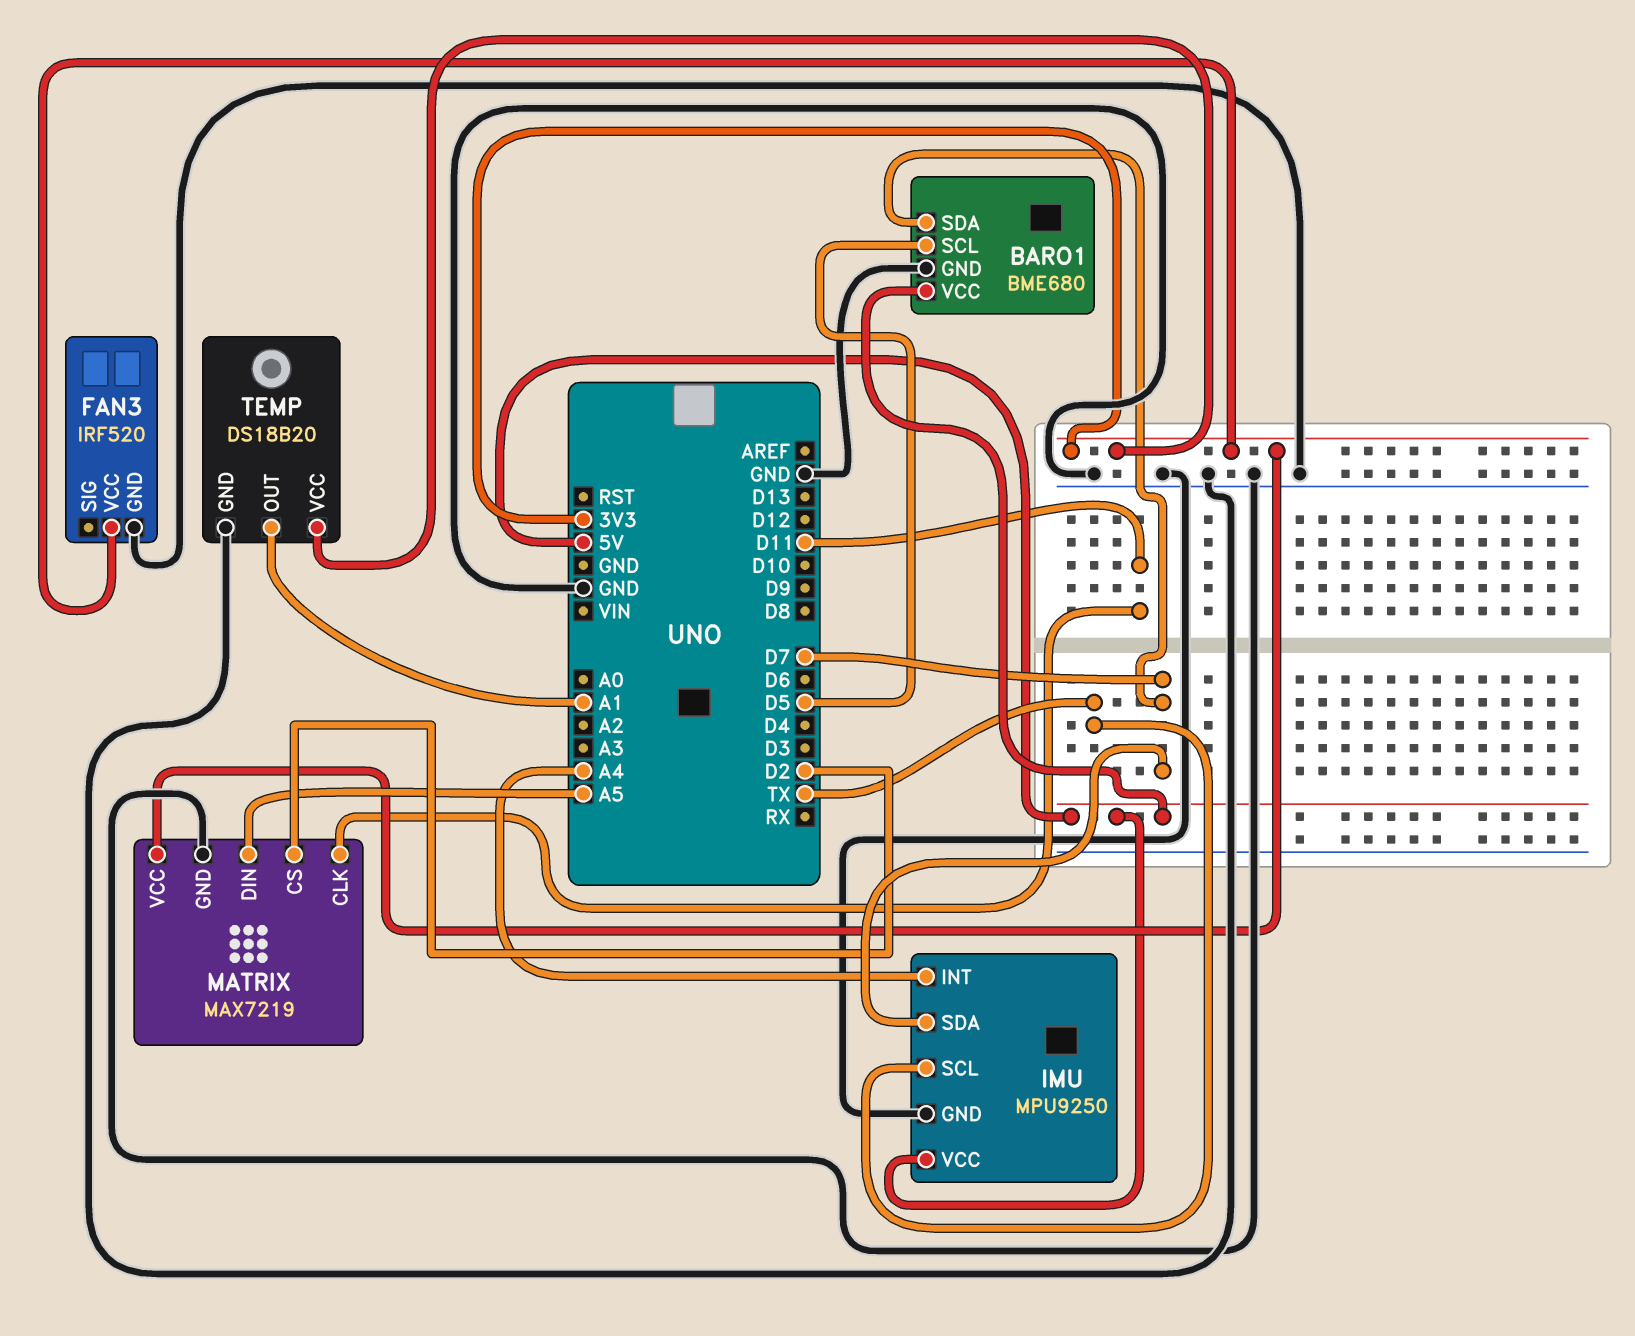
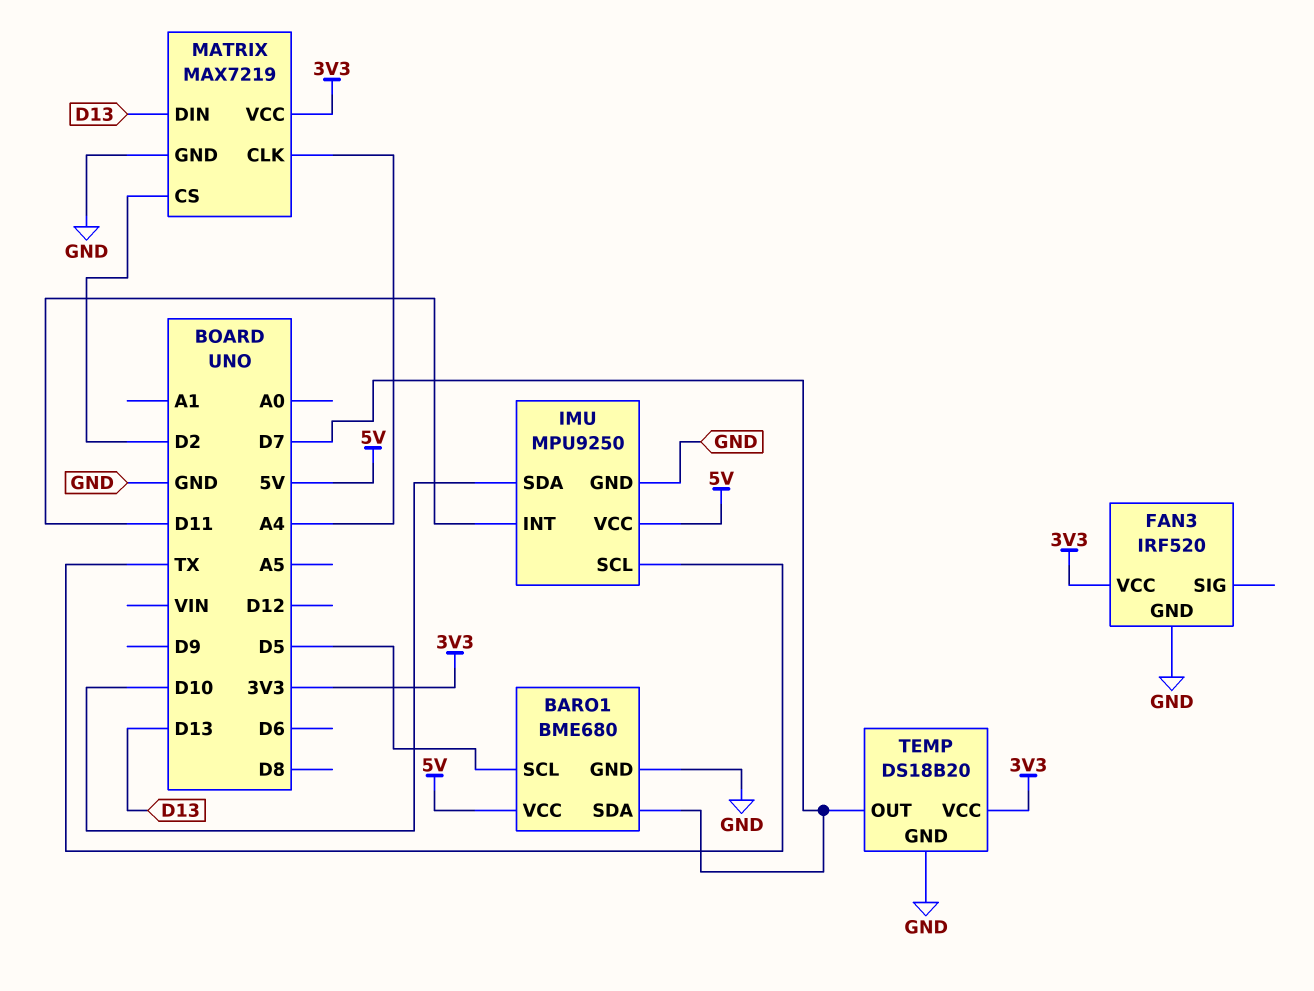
IMU pin INT: A4 -> D11
IMU pin SDA: D7 -> D10
MATRIX pin CLK: D11 -> A4
MATRIX pin DIN: A5 -> D13
TEMP pin OUT: A1 -> D7

